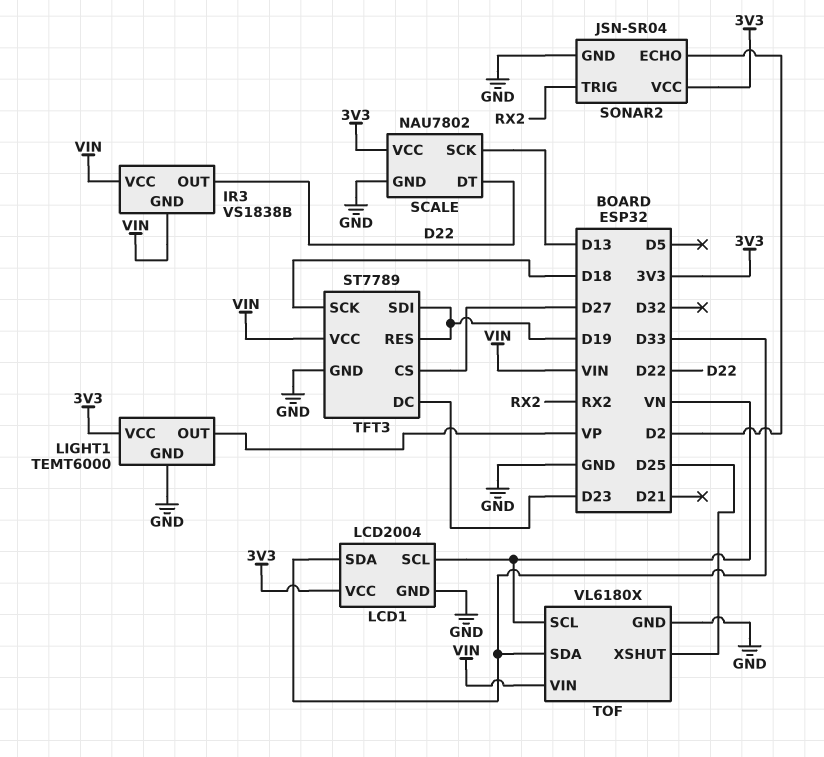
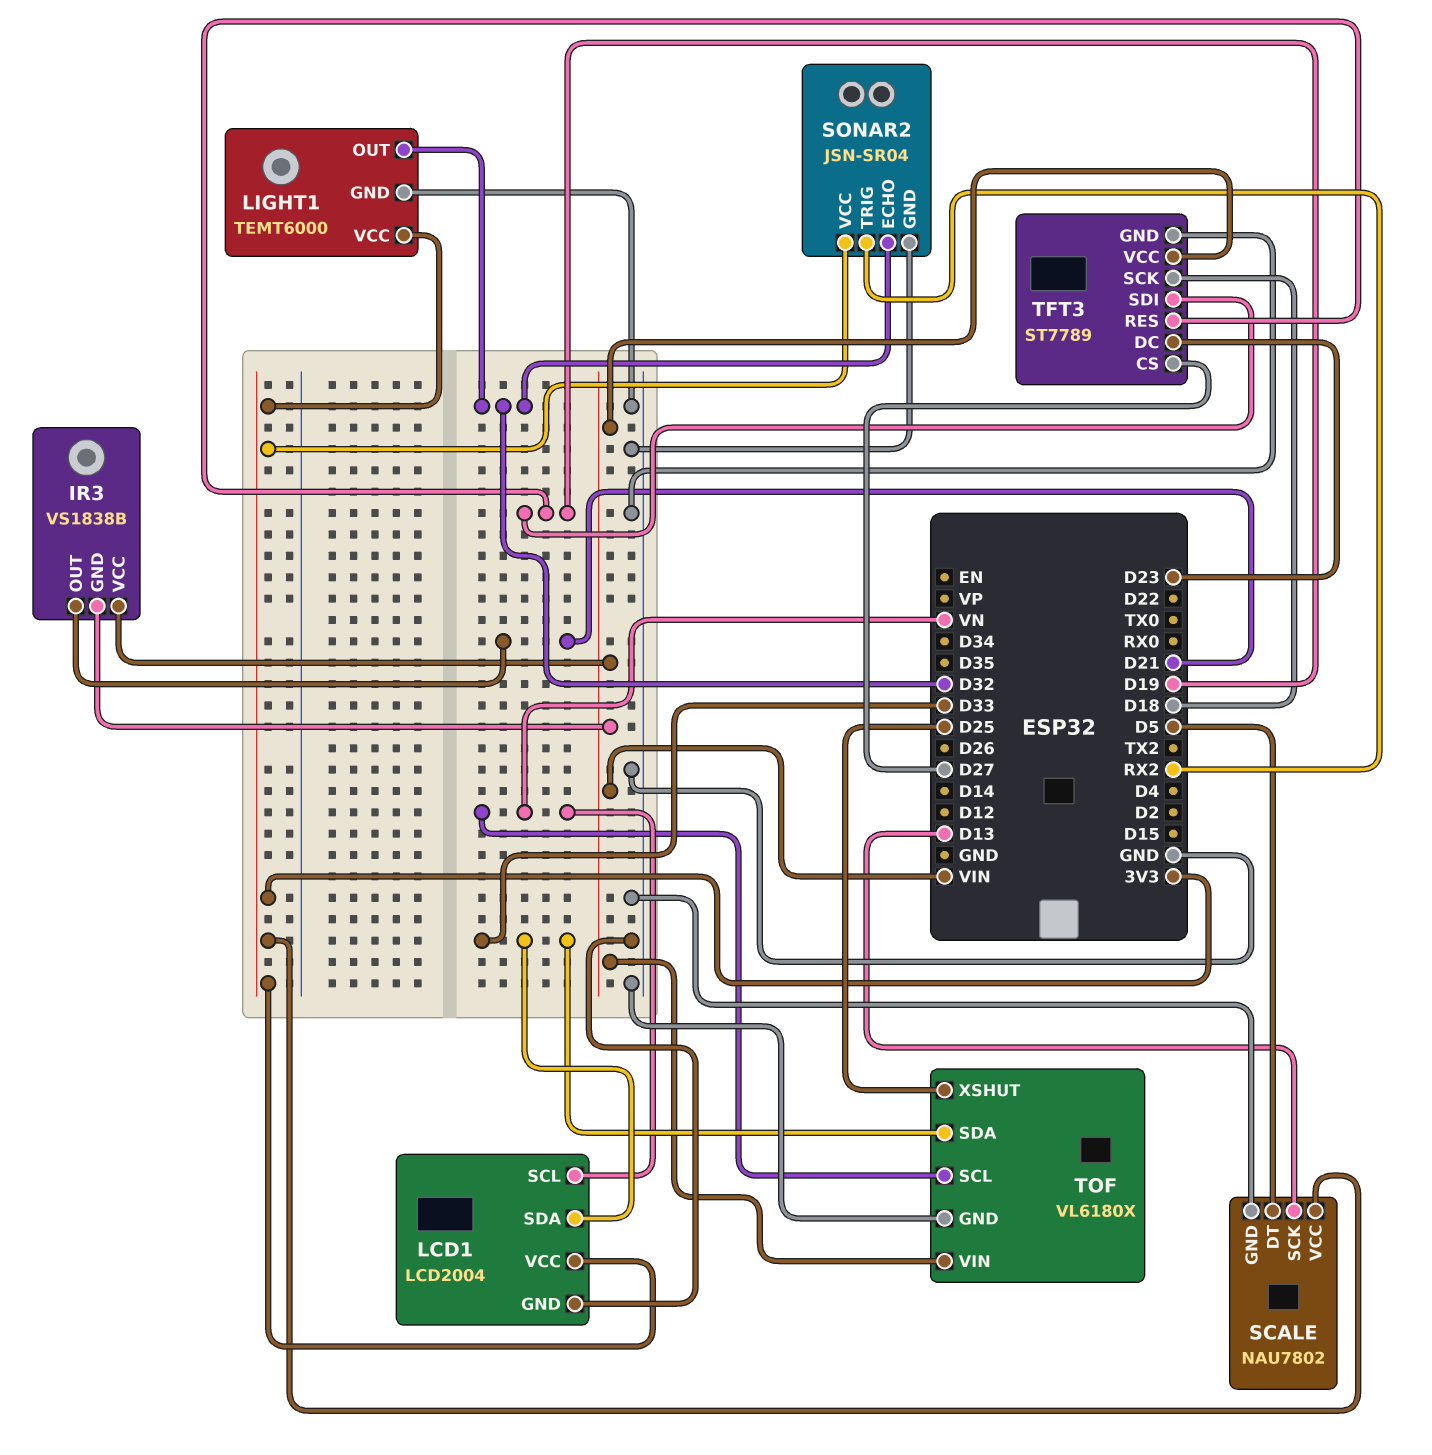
IR3 pin OUT: D22 -> D21
LIGHT1 pin OUT: VP -> D32
SCALE pin DT: D22 -> D5
SONAR2 pin ECHO: D2 -> D32

